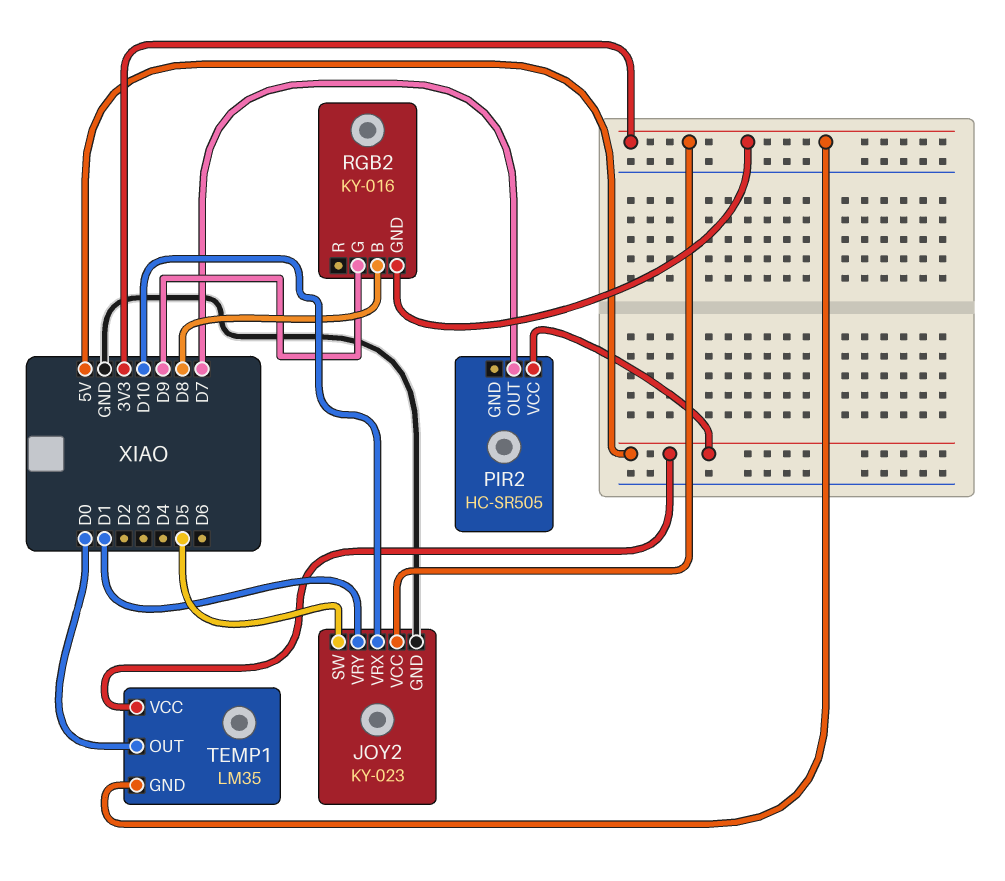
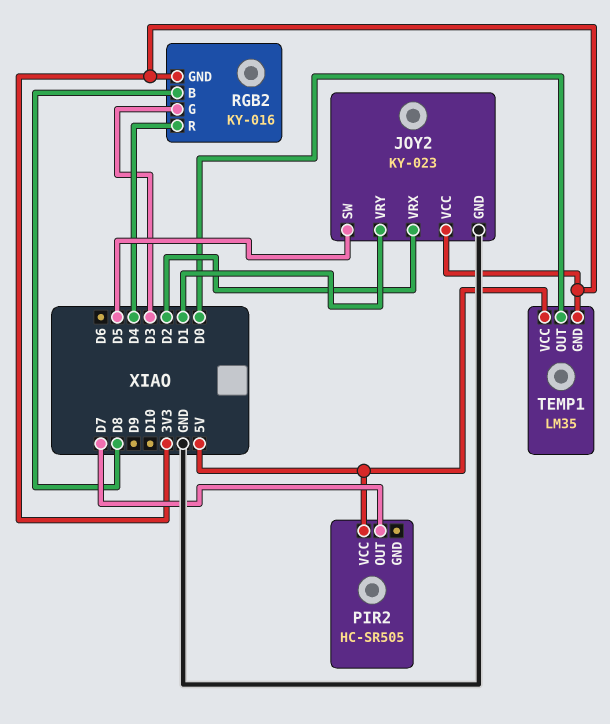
JOY2 pin VRX: D10 -> D2
RGB2 pin G: D9 -> D3
RGB2 pin R: none -> D4

